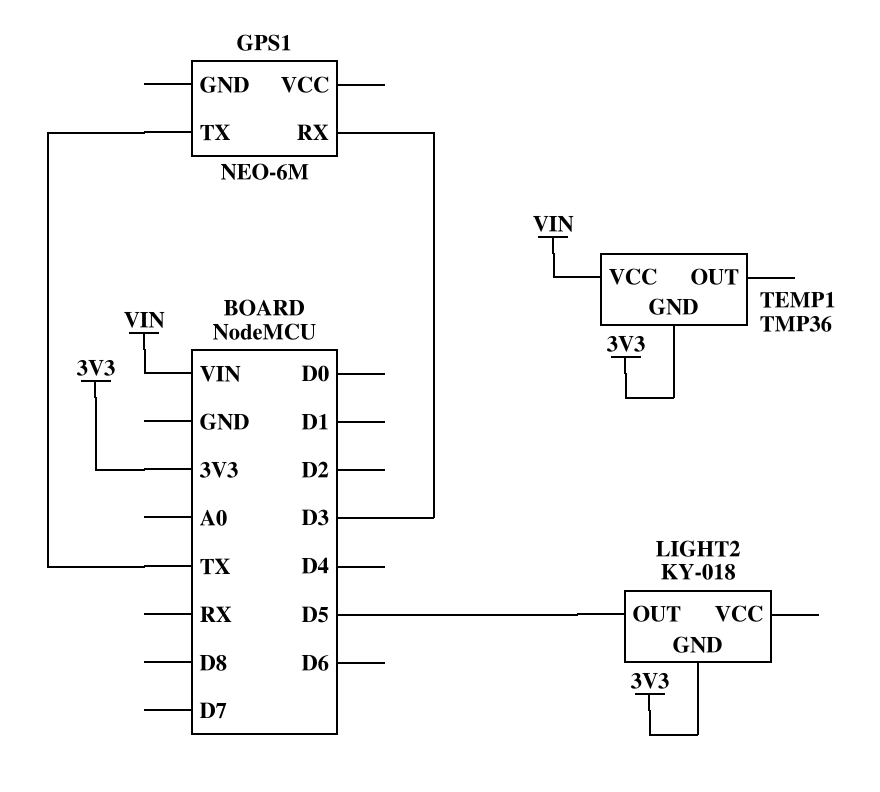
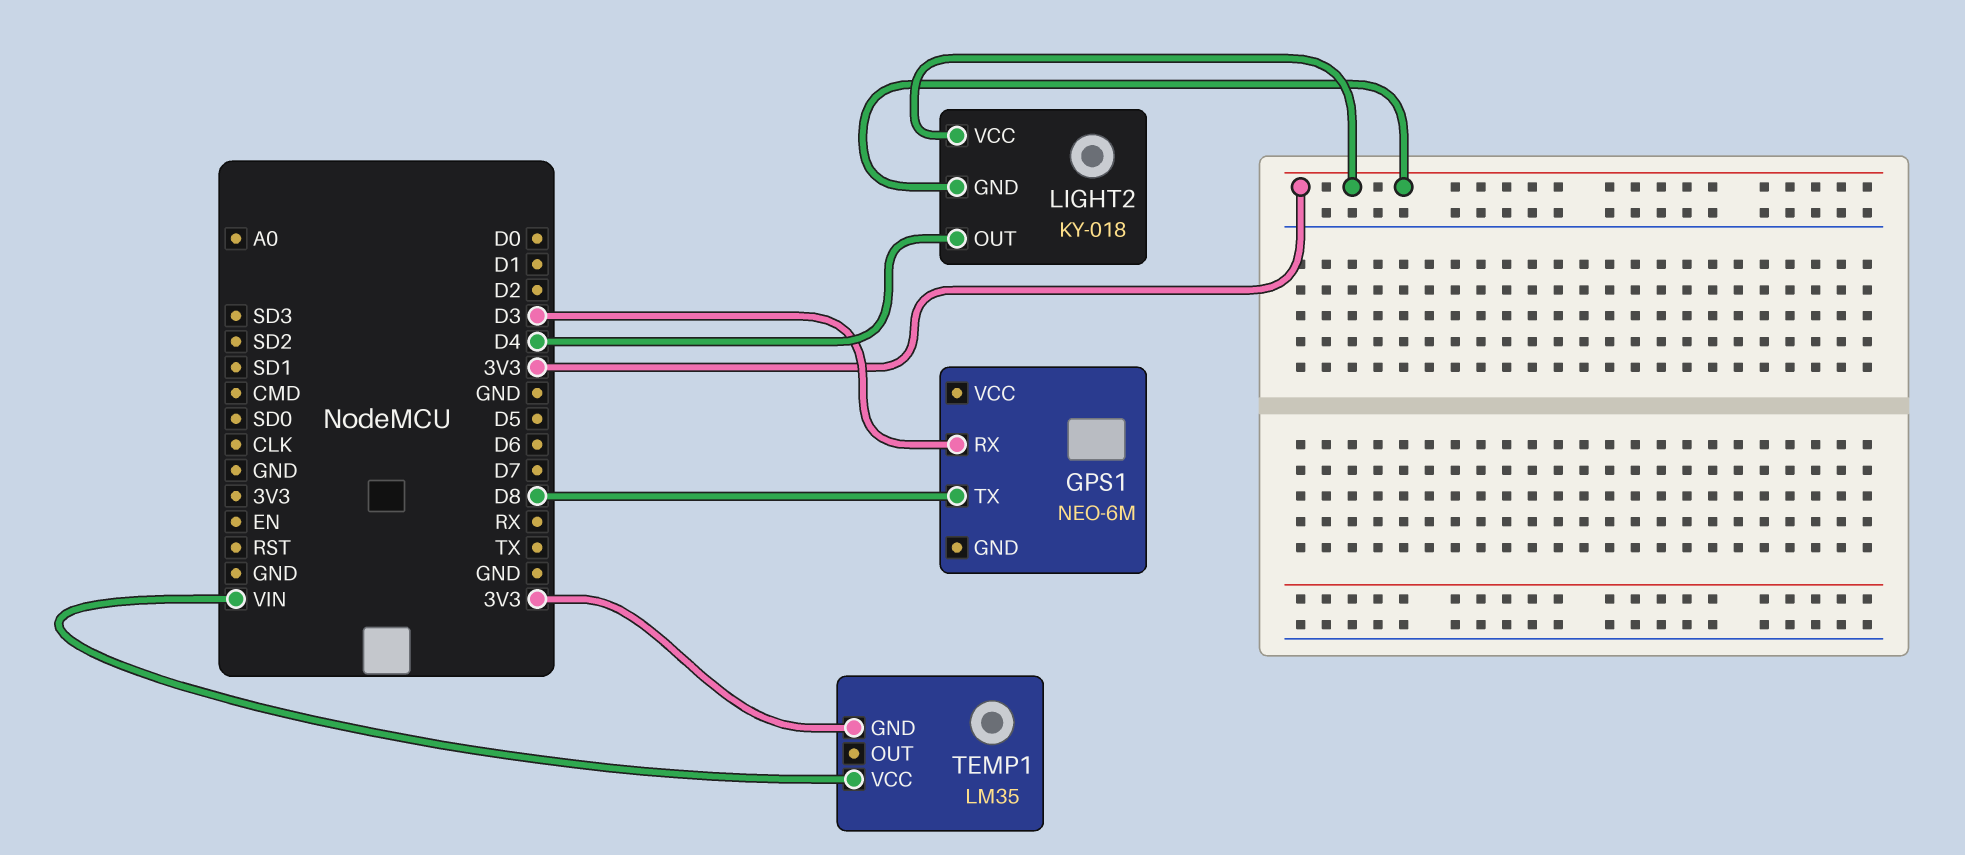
GPS1 pin TX: TX -> D8
LIGHT2 pin OUT: D5 -> D4
LIGHT2 pin VCC: none -> 3V3
TEMP1: TMP36 -> LM35

